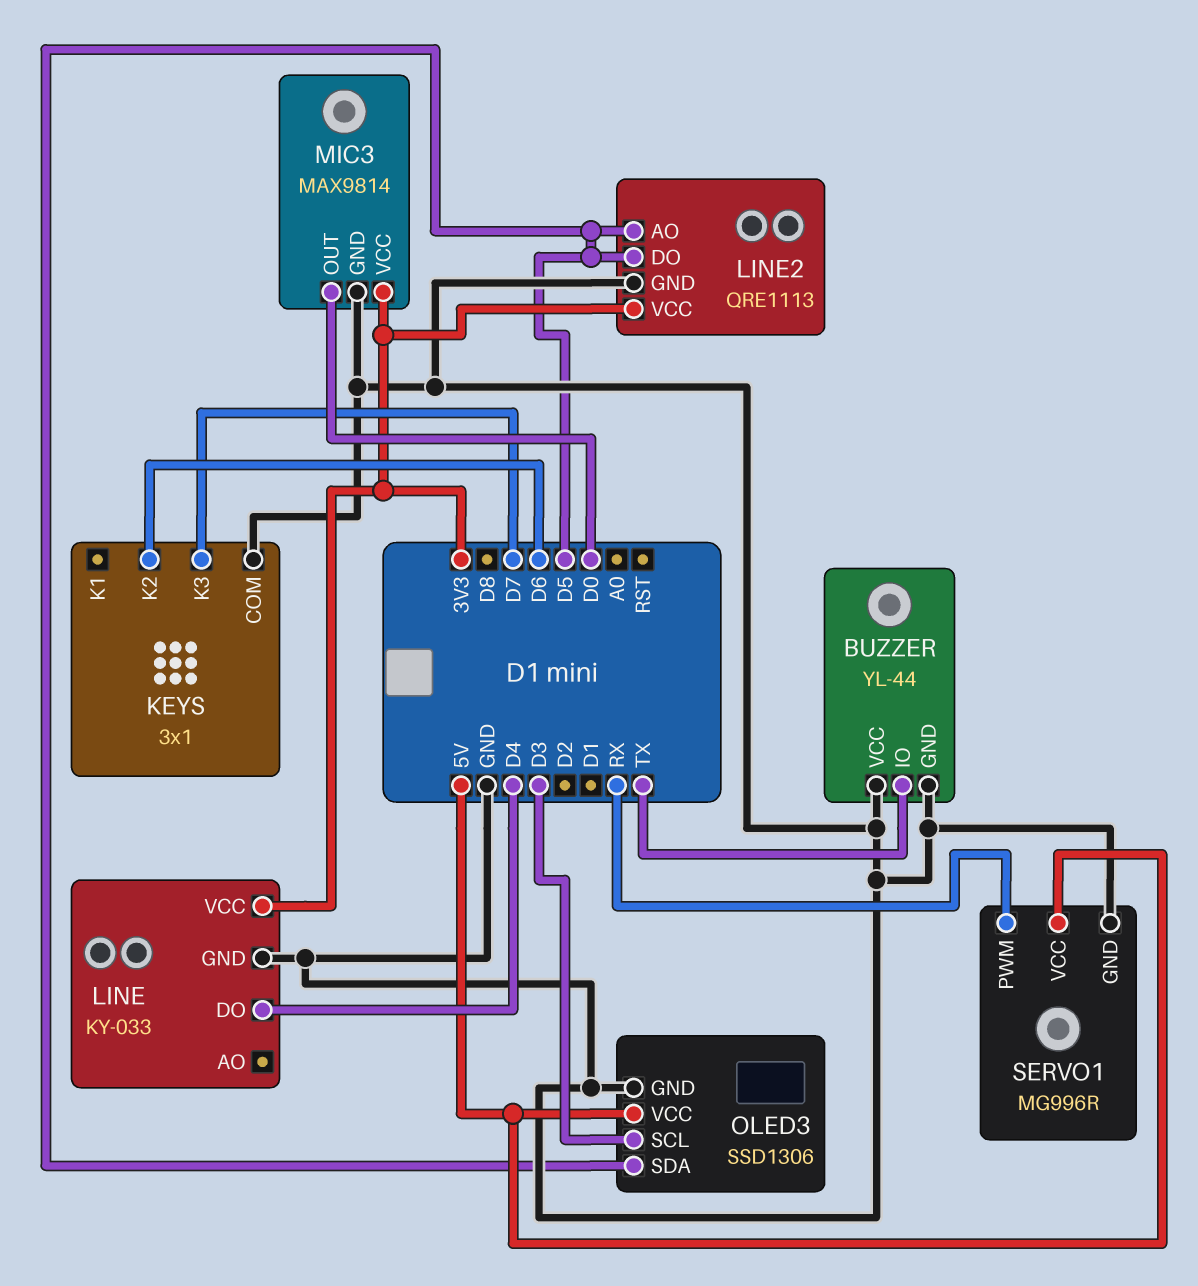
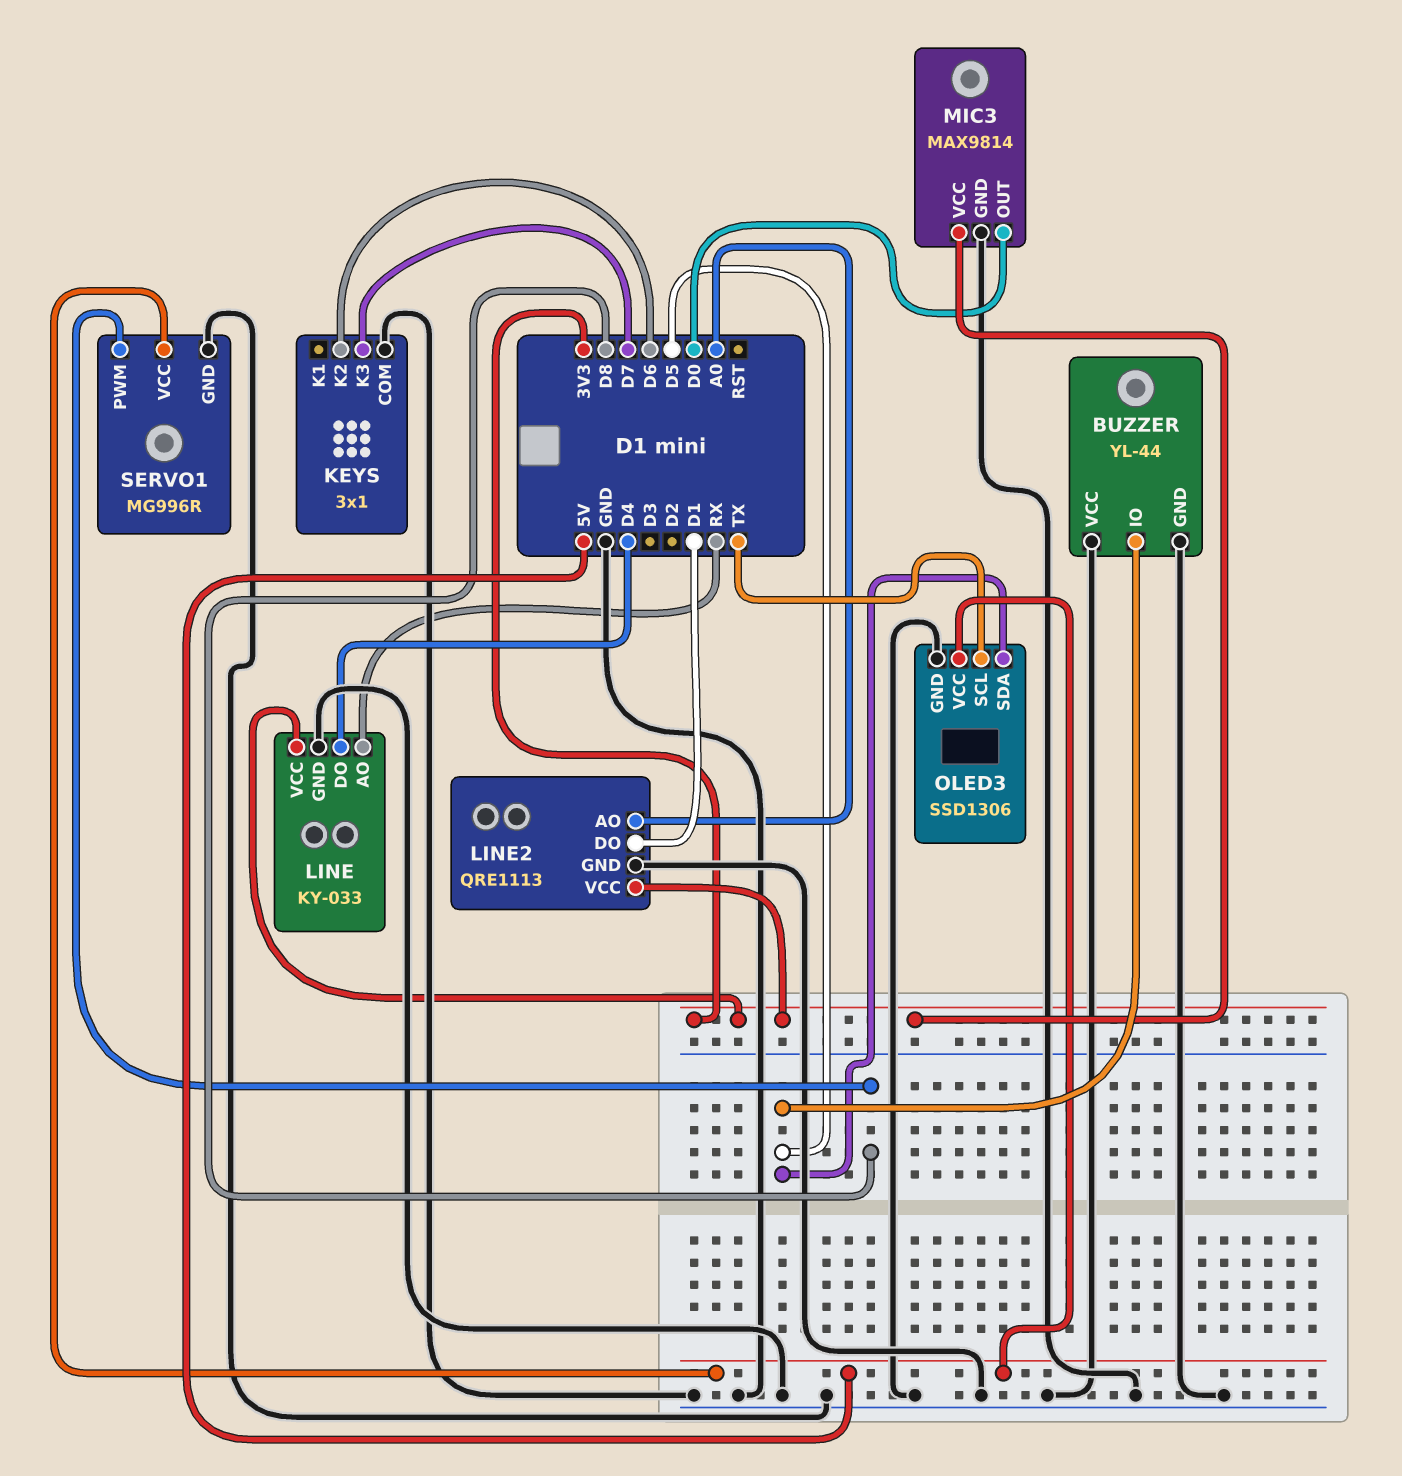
BUZZER pin IO: TX -> D5
LINE pin AO: none -> RX
LINE2 pin AO: D5 -> A0
LINE2 pin DO: D5 -> D1
OLED3 pin SCL: D3 -> TX
SERVO1 pin PWM: RX -> D8

